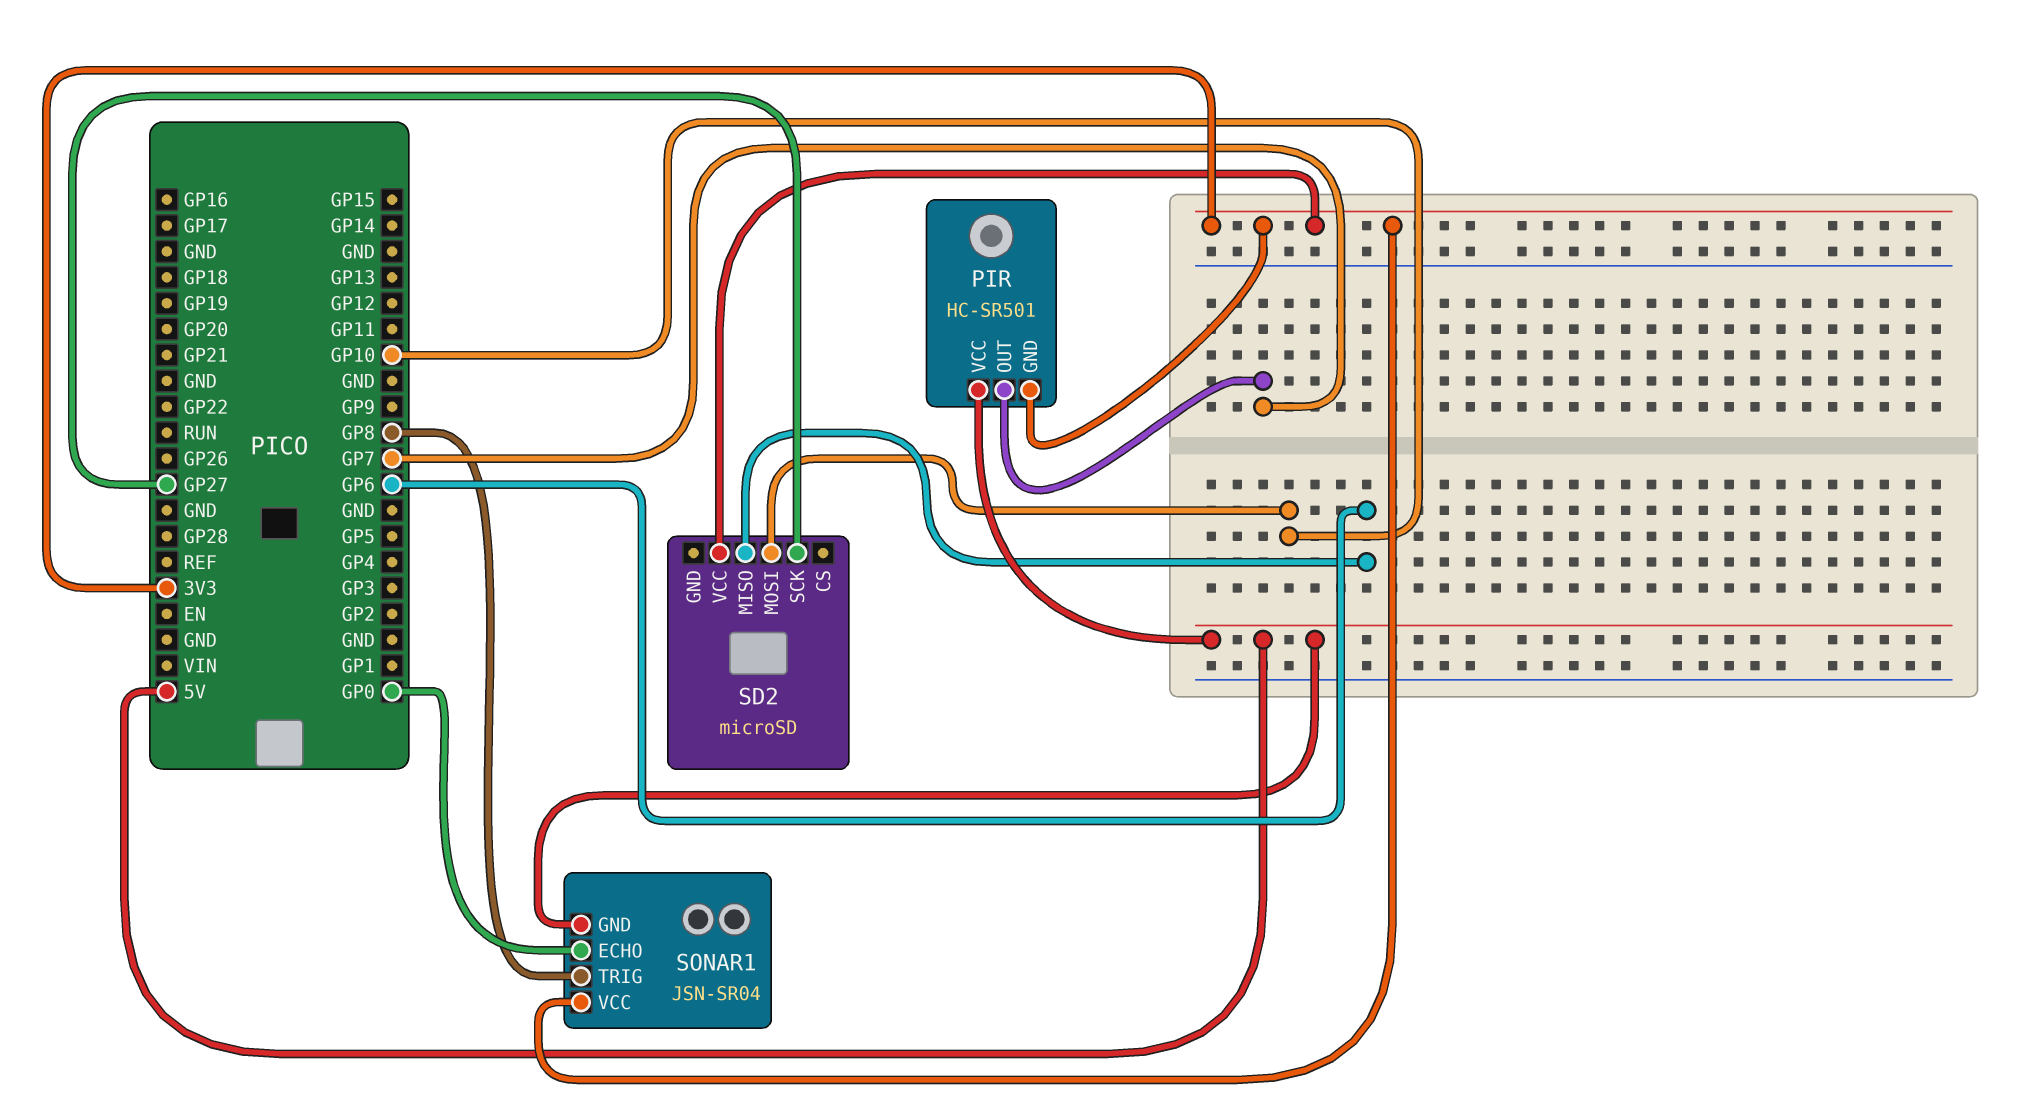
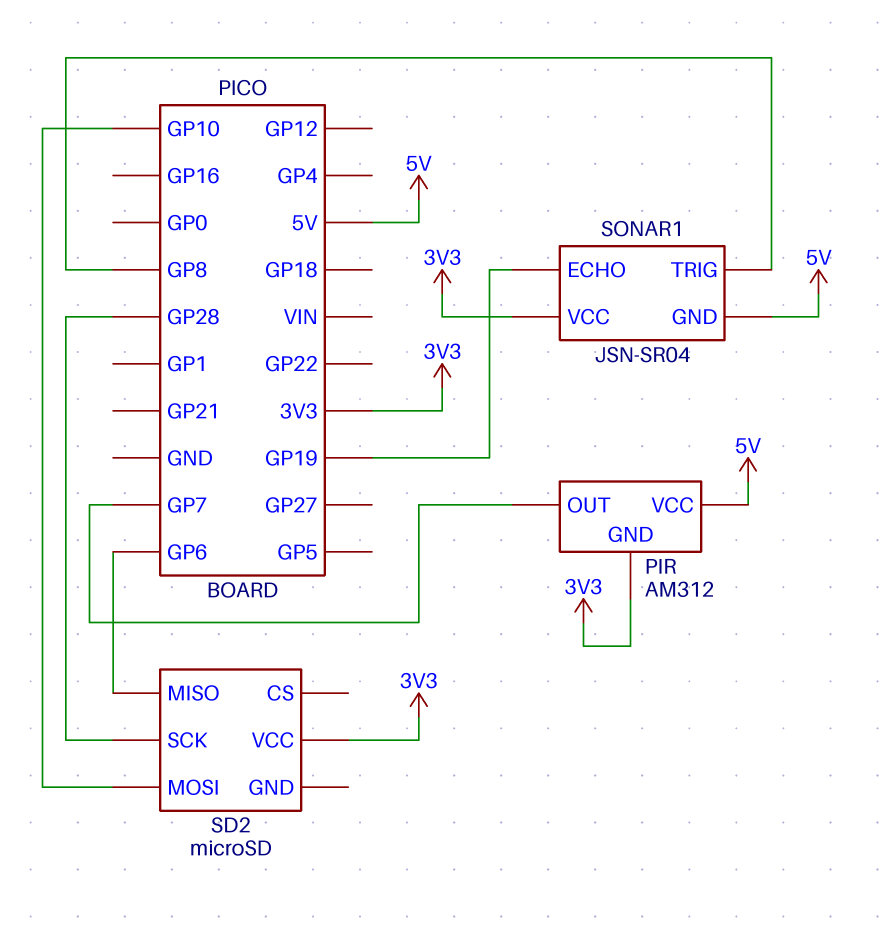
PIR: HC-SR501 -> AM312
SD2 pin SCK: GP27 -> GP28
SONAR1 pin ECHO: GP0 -> GP19

